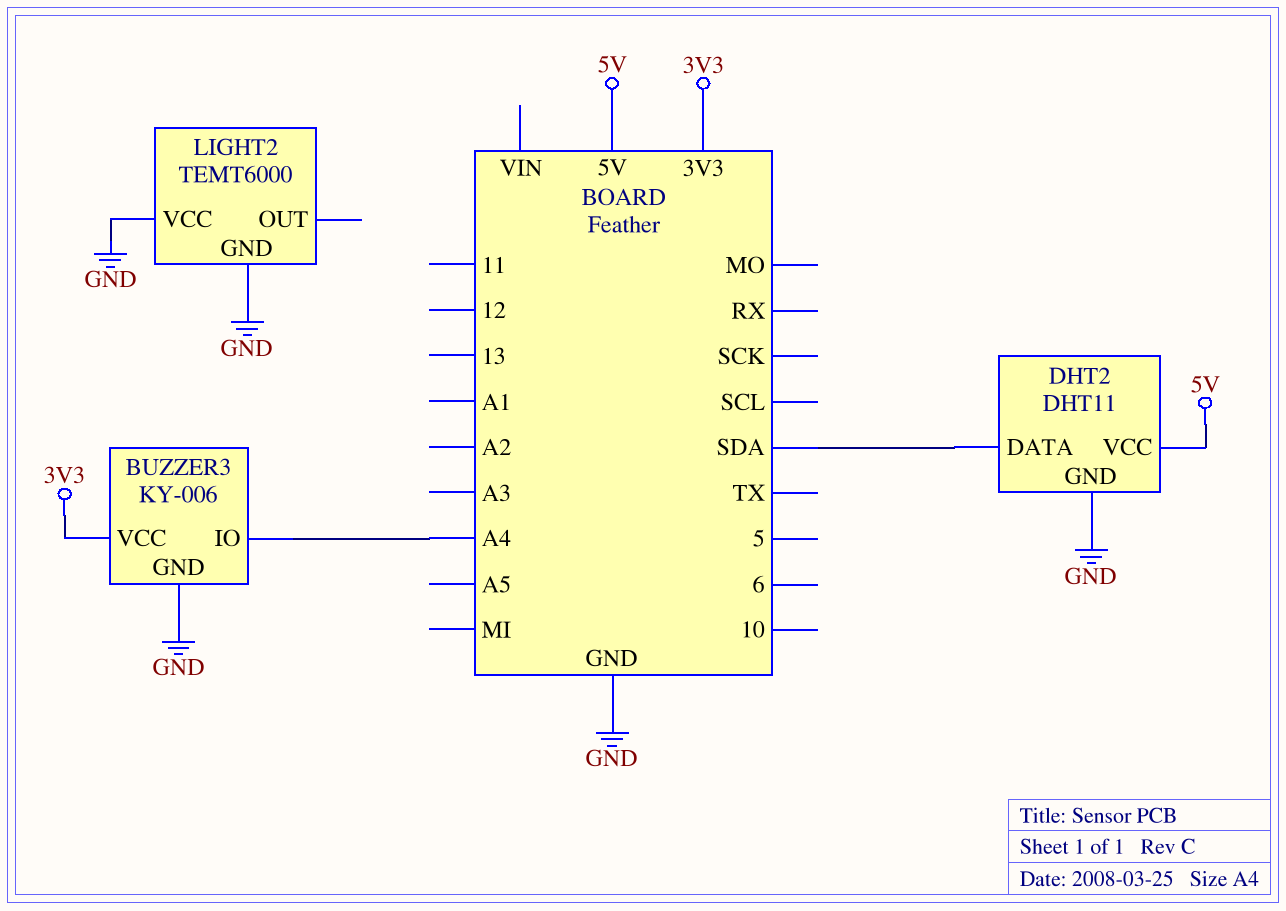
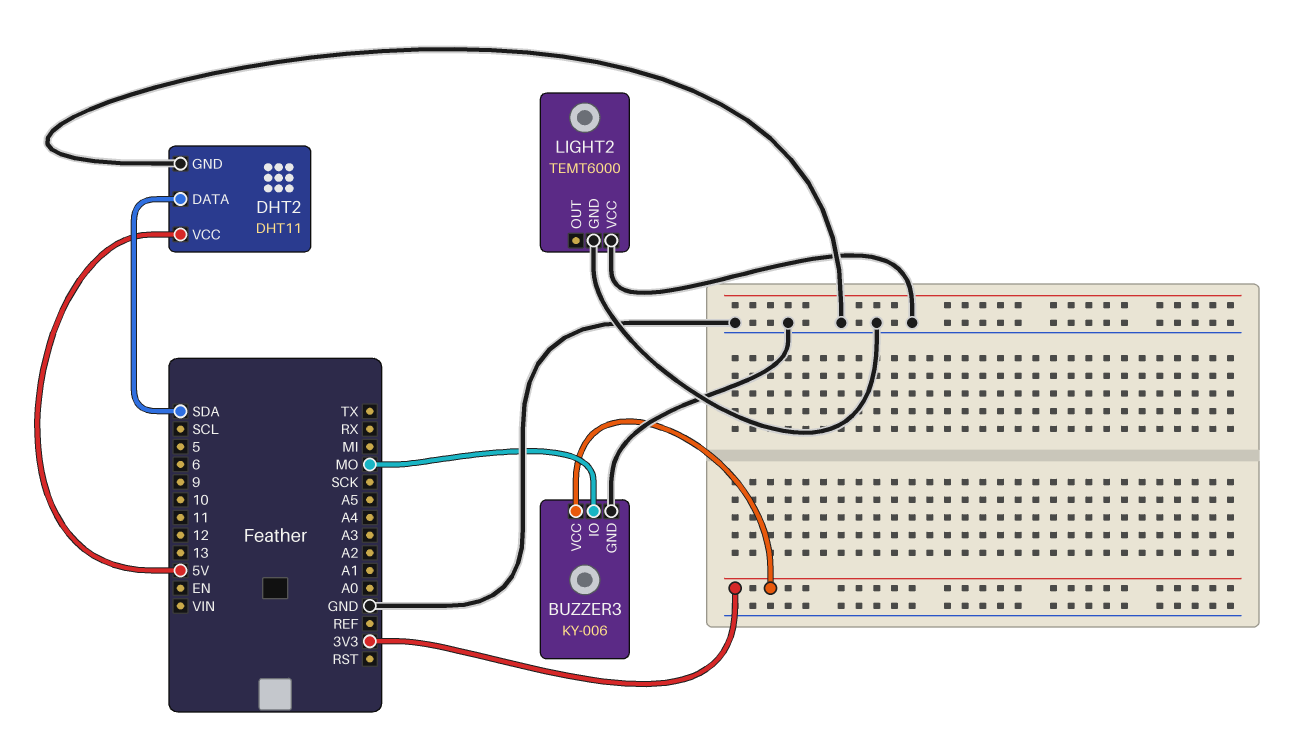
BUZZER3 pin IO: A4 -> MO

